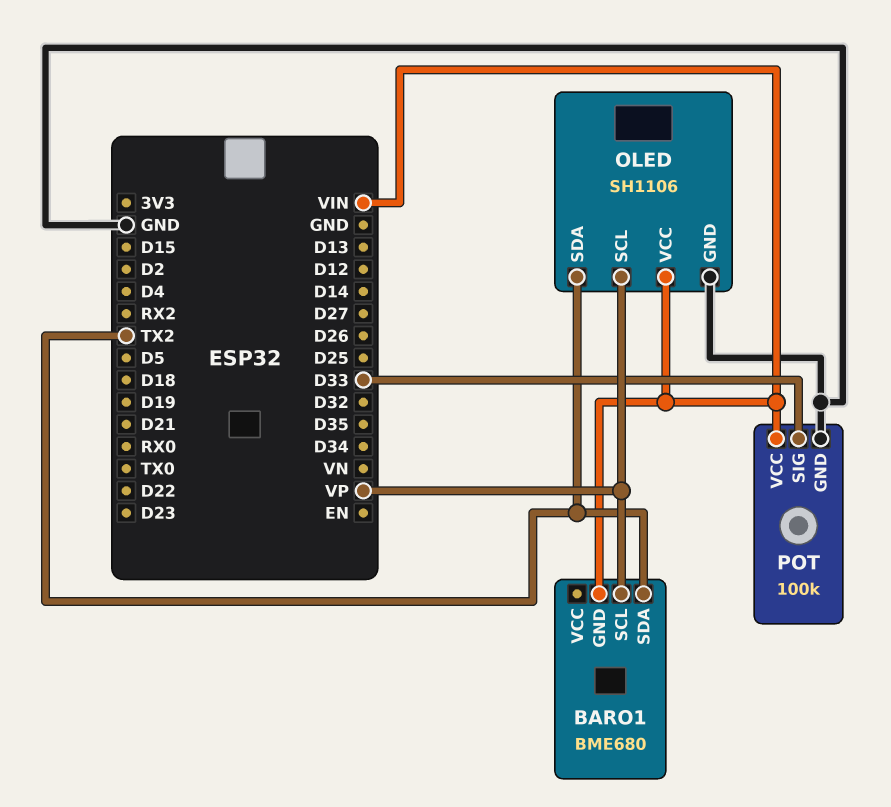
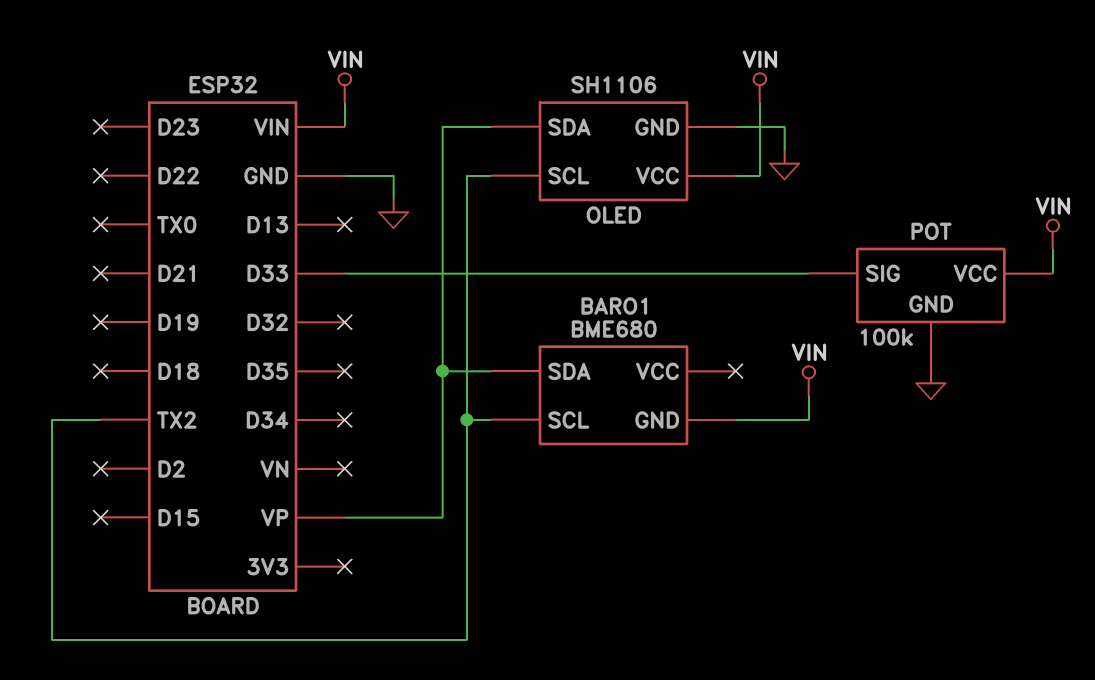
BARO1 pin SCL: VP -> TX2
BARO1 pin SDA: TX2 -> VP
OLED pin SCL: VP -> TX2
OLED pin SDA: TX2 -> VP

